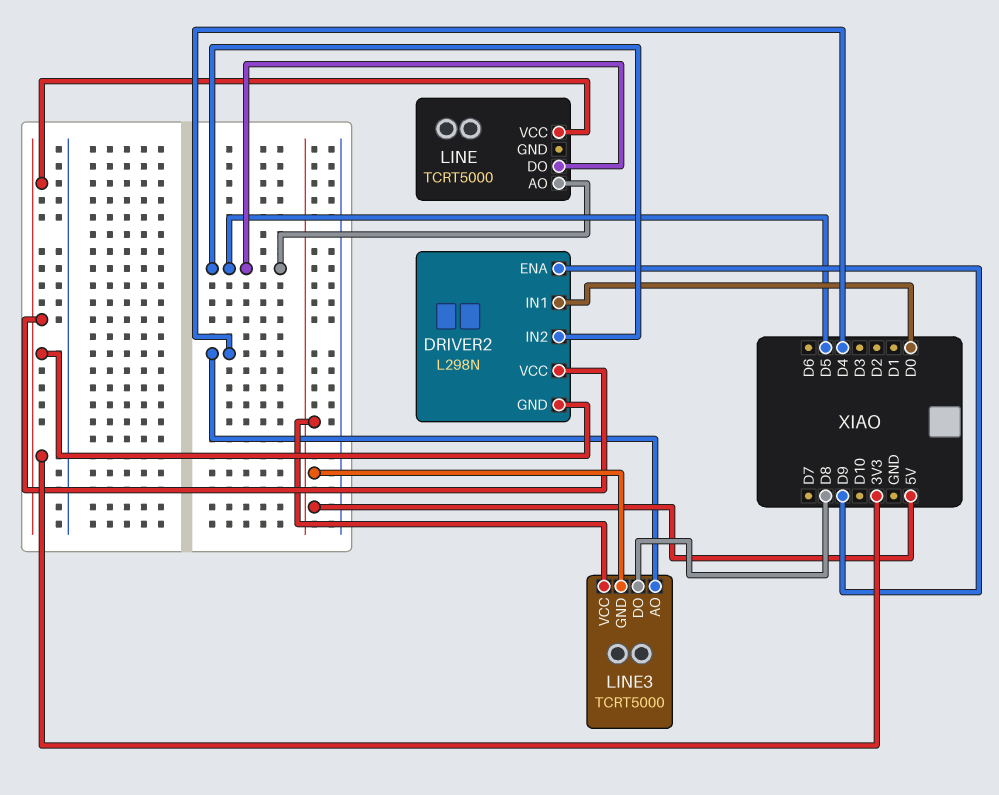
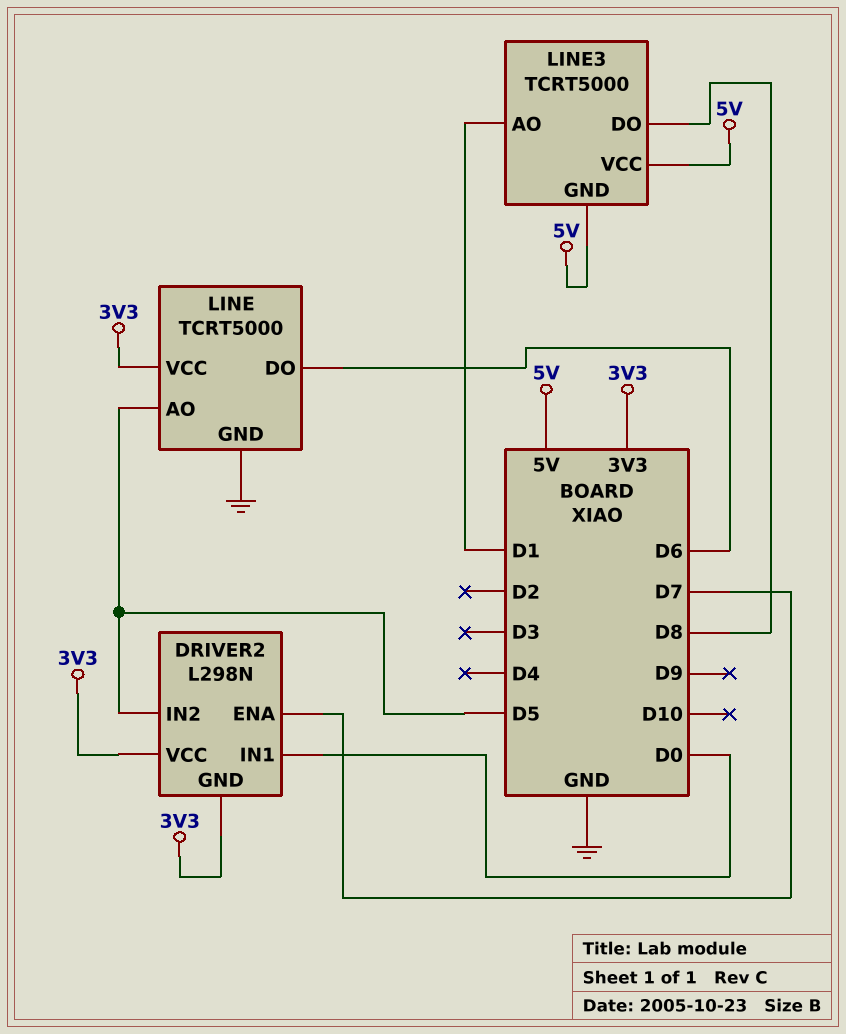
DRIVER2 pin ENA: D9 -> D7
LINE pin DO: D5 -> D6
LINE pin GND: none -> GND
LINE3 pin AO: D4 -> D1

